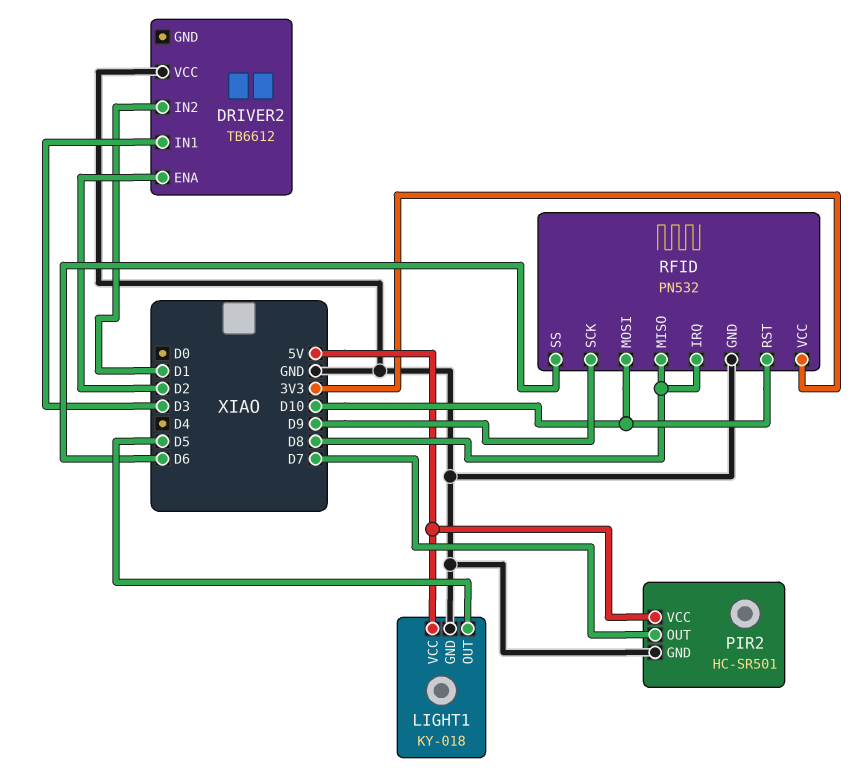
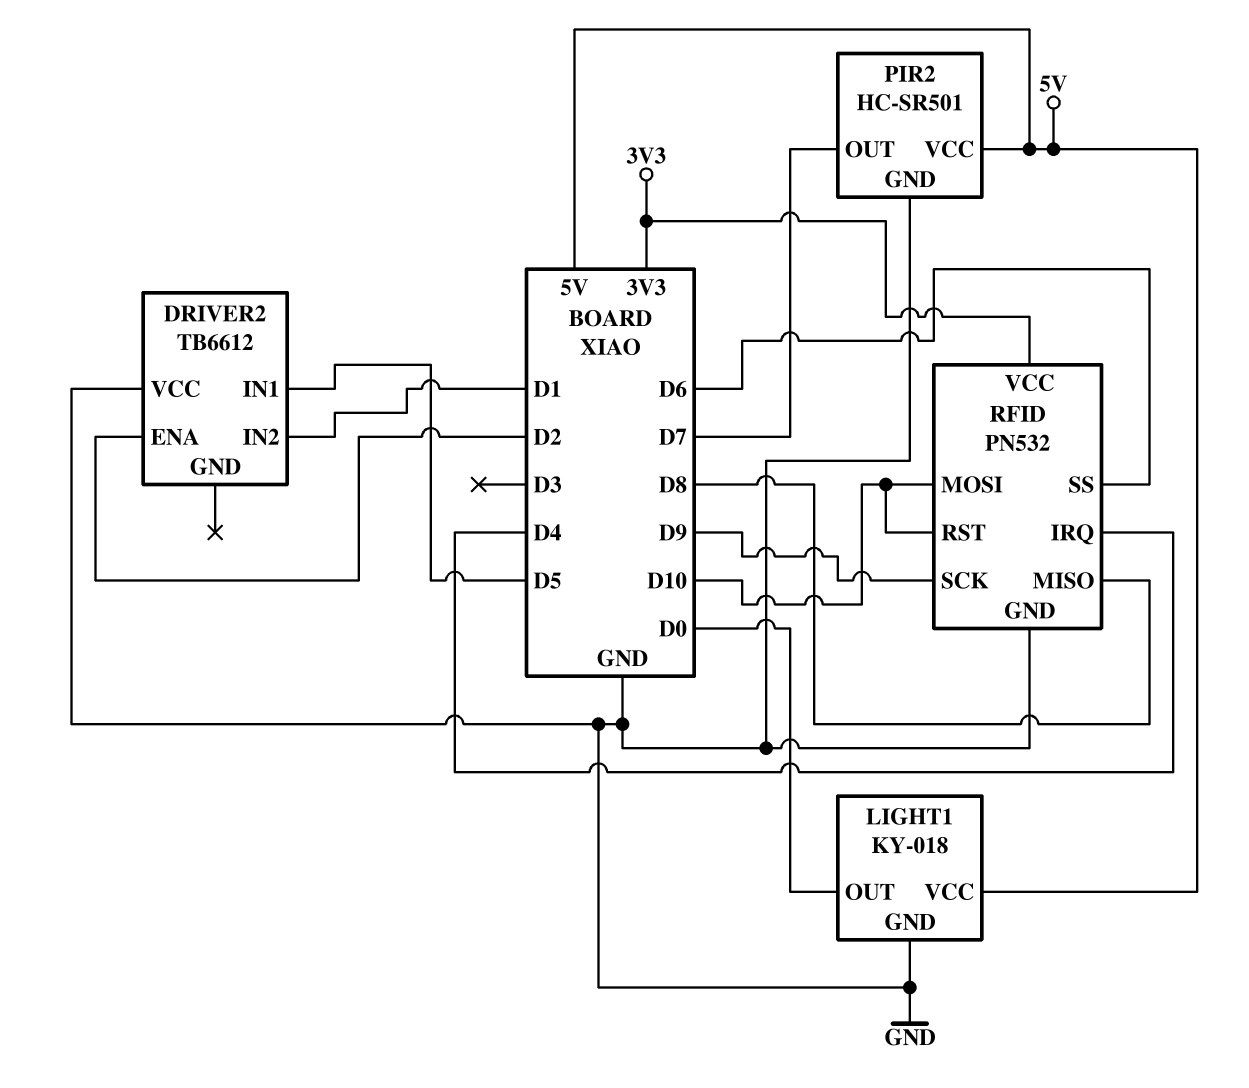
DRIVER2 pin IN1: D3 -> D5
LIGHT1 pin OUT: D5 -> D0
RFID pin IRQ: D8 -> D4

